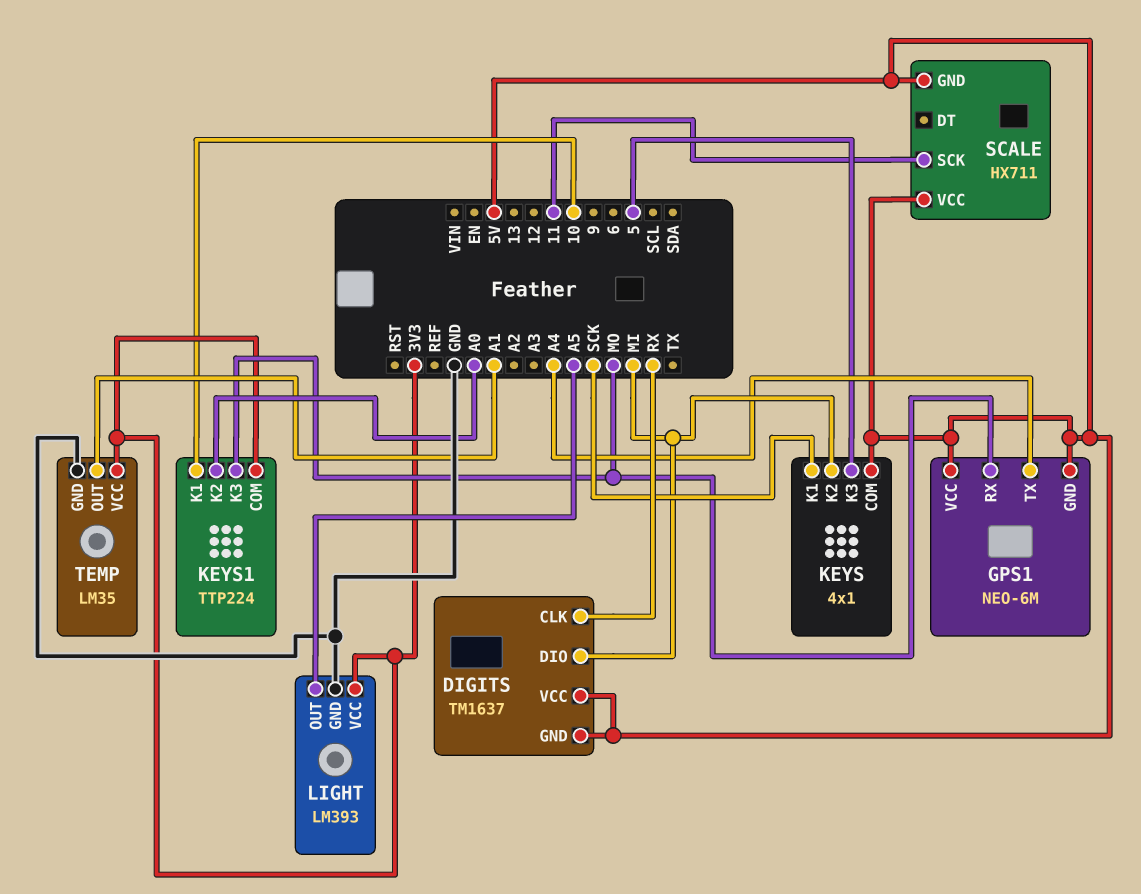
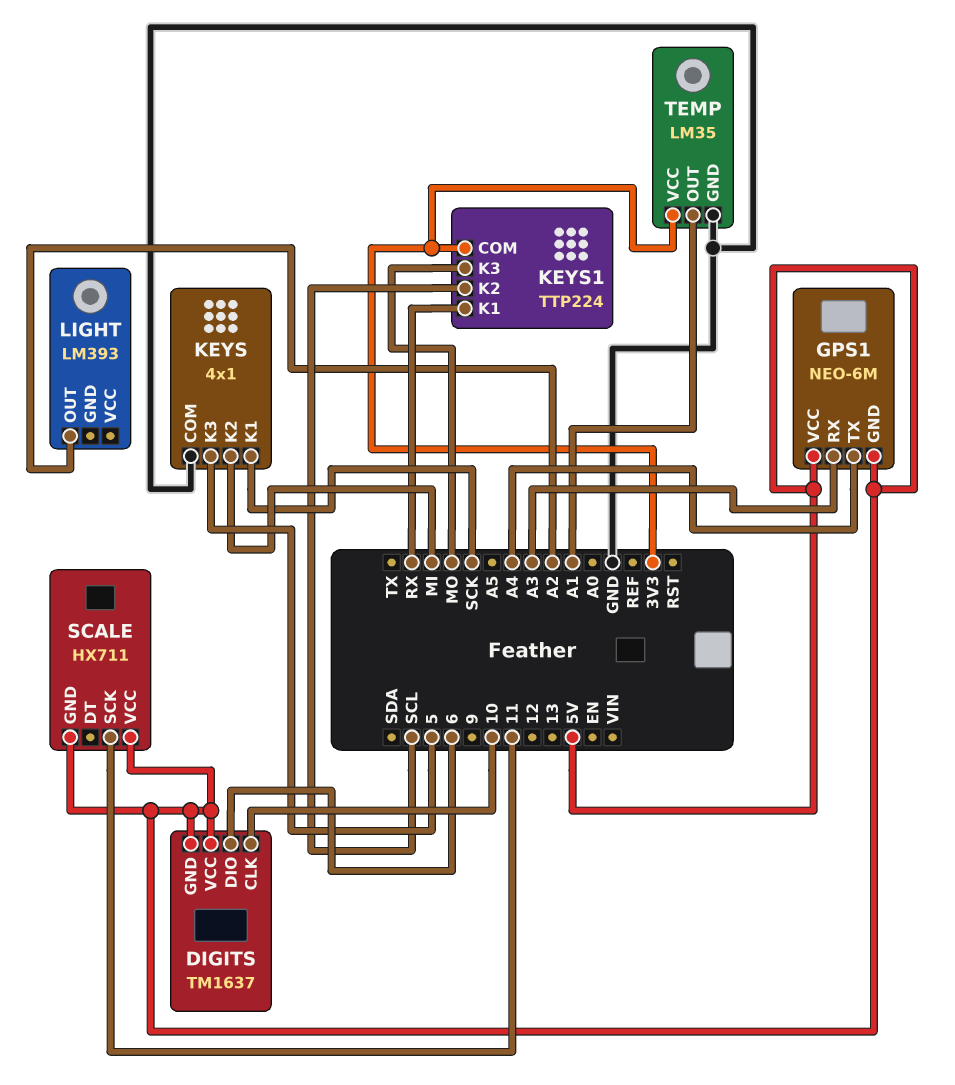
DIGITS pin CLK: RX -> 10
DIGITS pin DIO: MI -> 6
GPS1 pin RX: MO -> A3
KEYS pin COM: 5V -> GND
KEYS1 pin K1: 10 -> RX
KEYS1 pin K2: A0 -> SCL
LIGHT pin GND: GND -> none
LIGHT pin OUT: A5 -> A2
LIGHT pin VCC: 3V3 -> none

